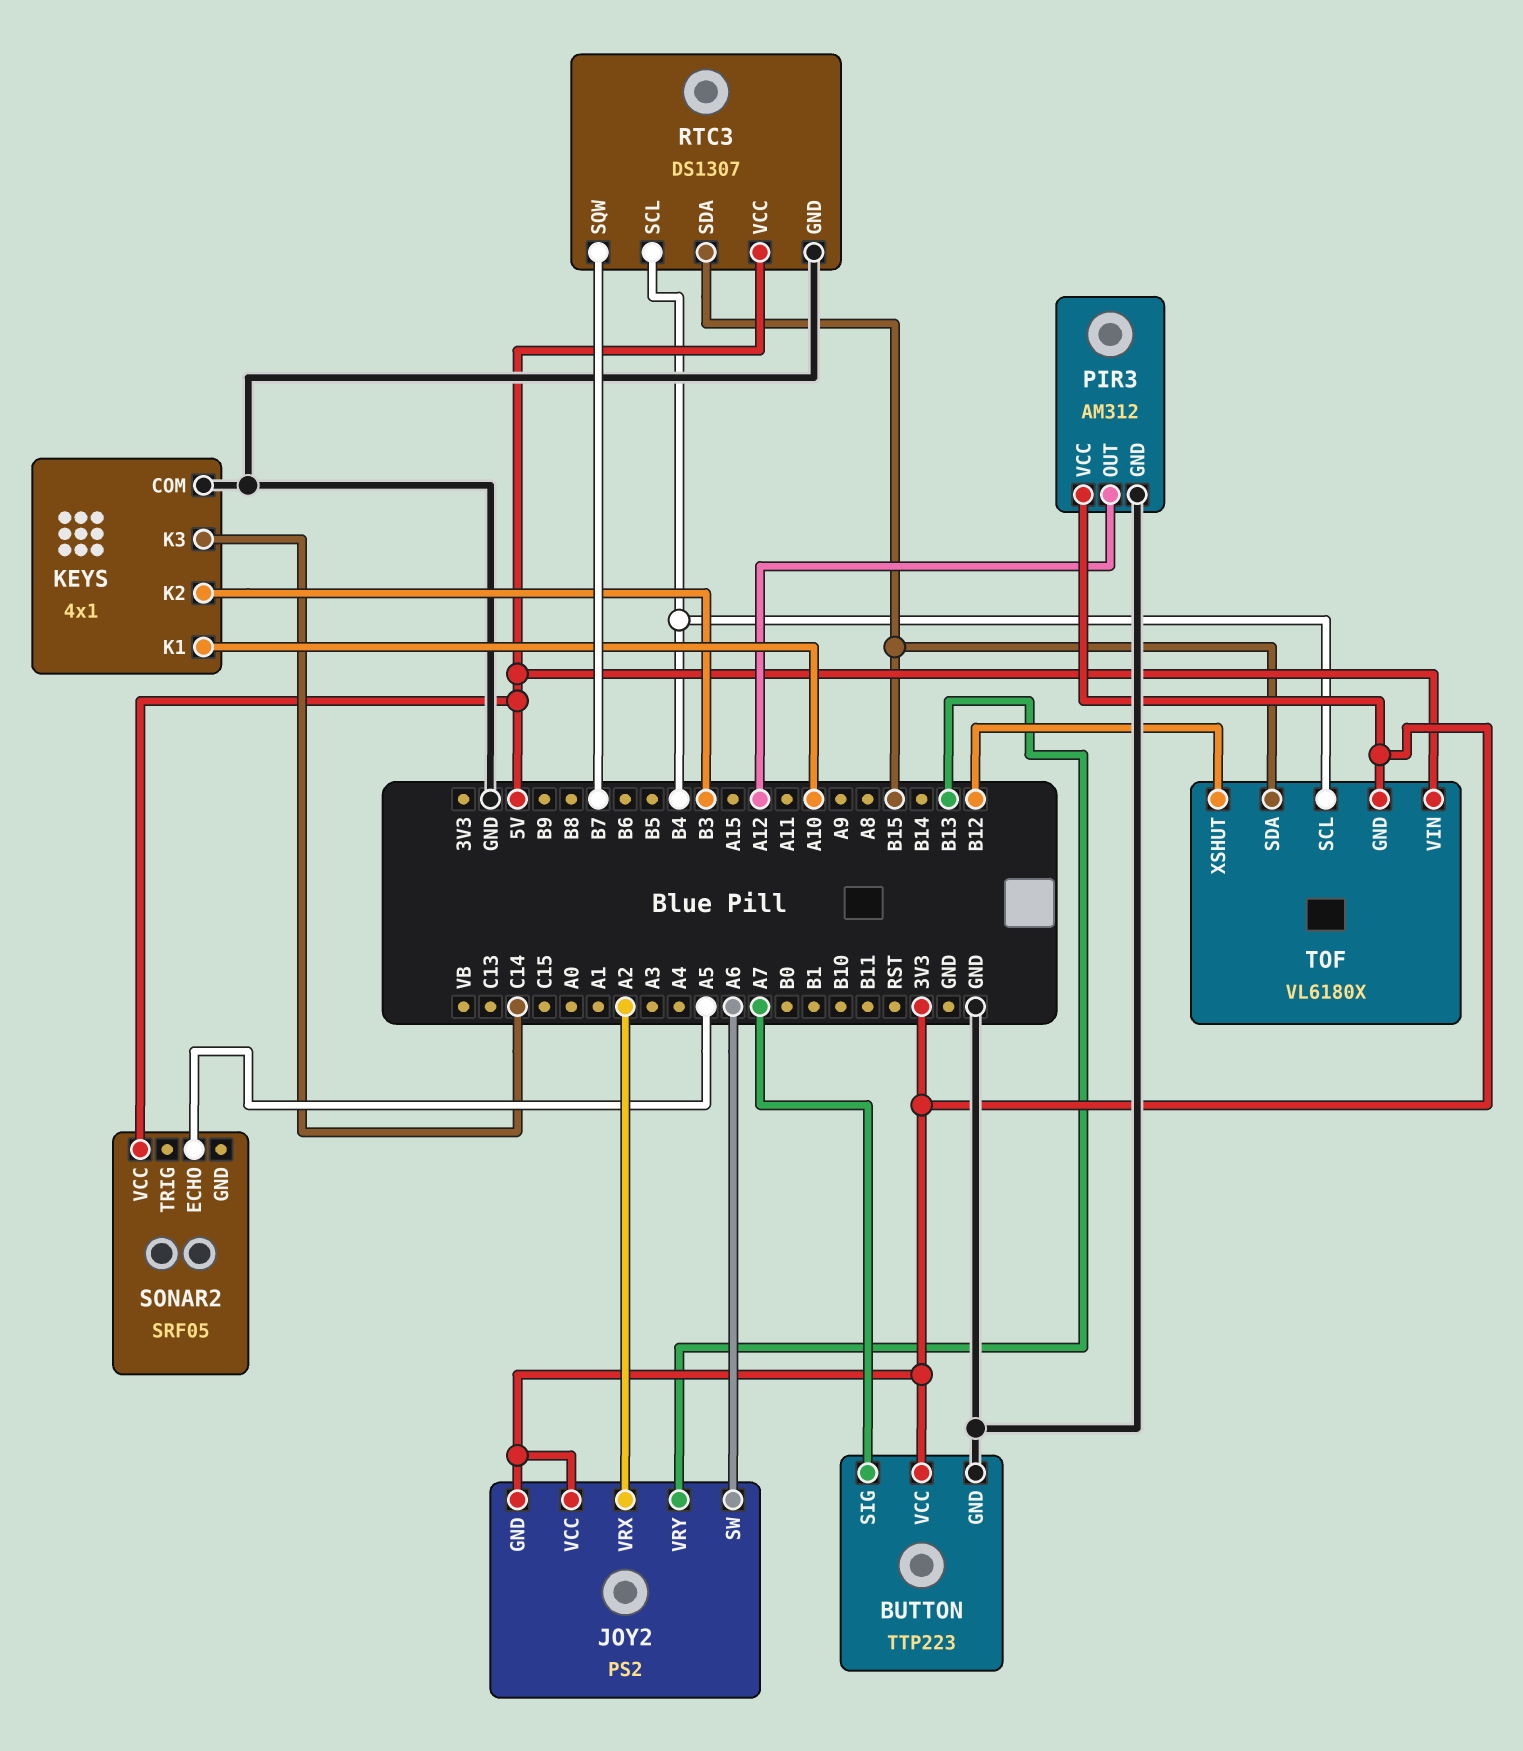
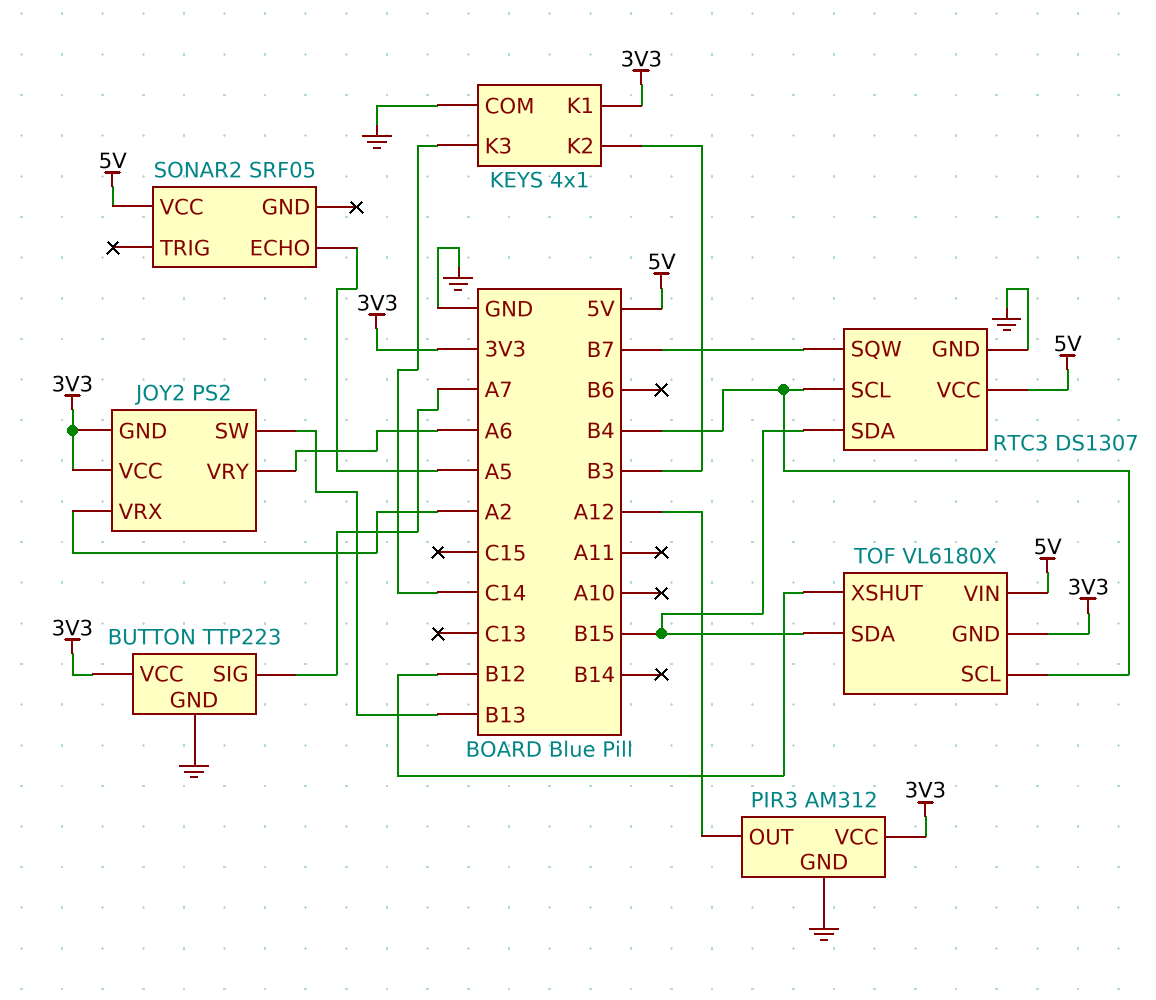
JOY2 pin SW: A6 -> B13
JOY2 pin VRY: B13 -> A6
KEYS pin K1: A10 -> 3V3

